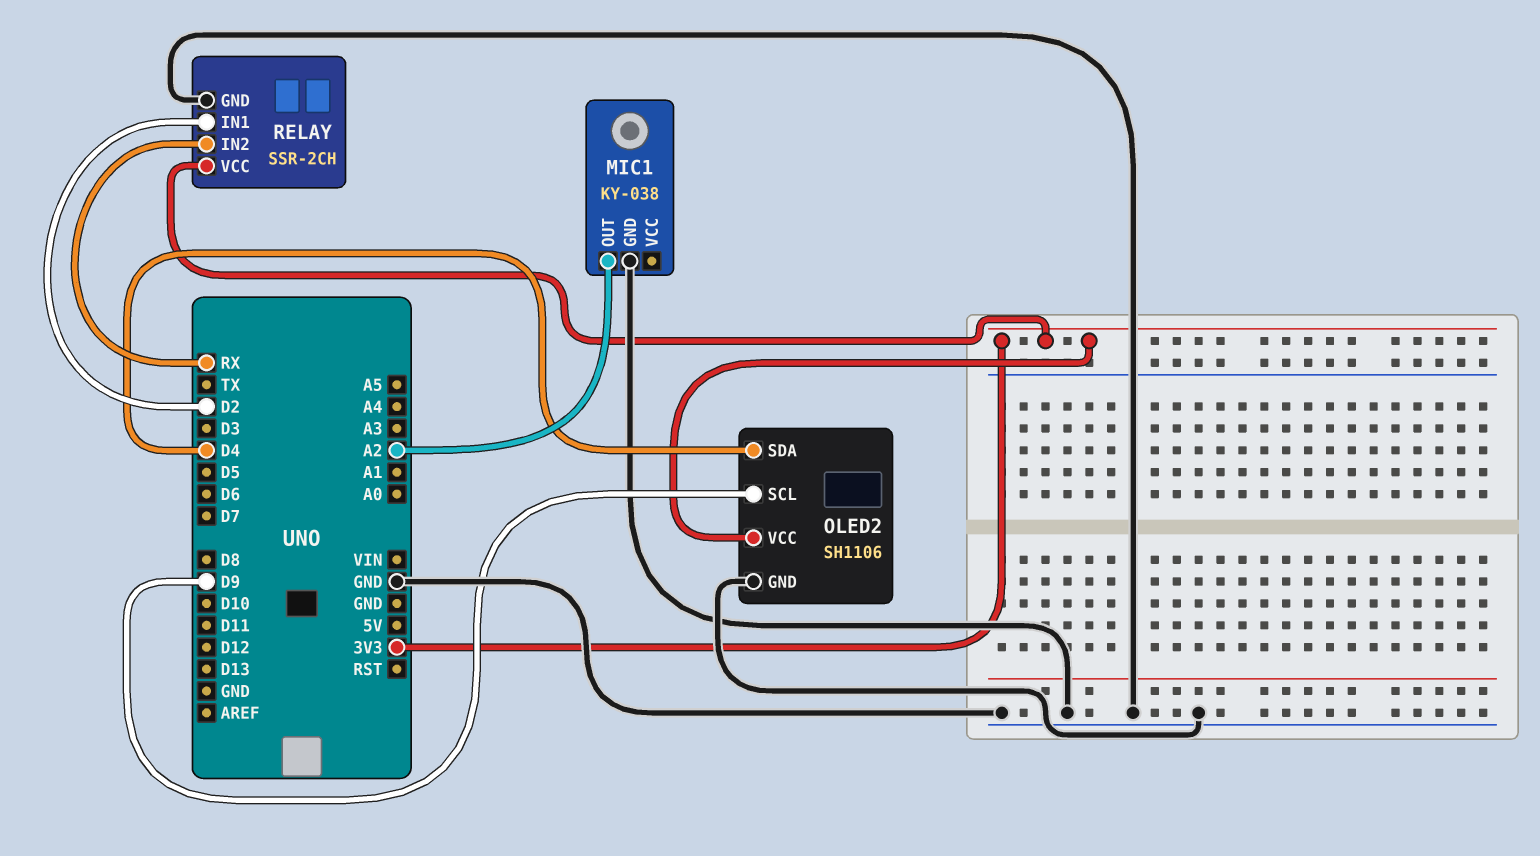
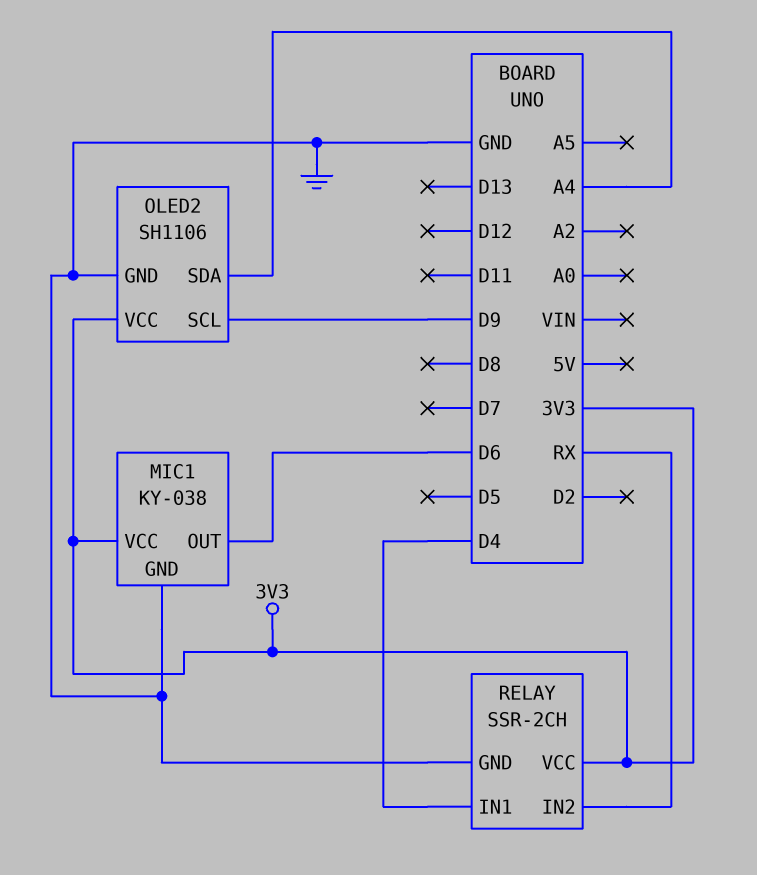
MIC1 pin OUT: A2 -> D6
MIC1 pin VCC: none -> 3V3
OLED2 pin SDA: D4 -> A4
RELAY pin IN1: D2 -> D4

